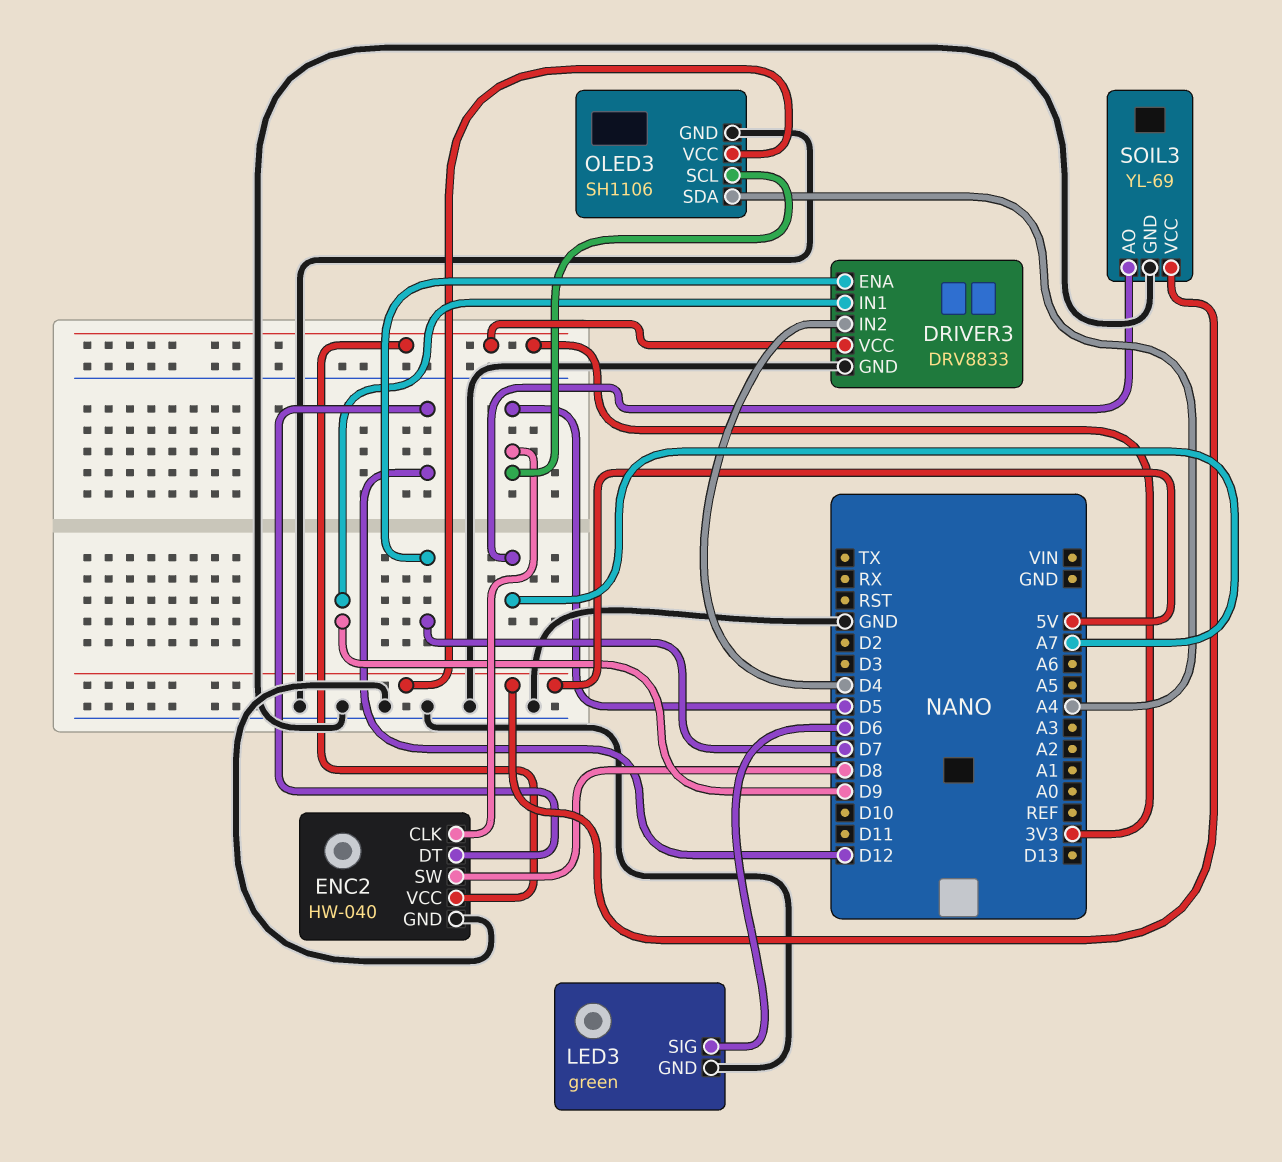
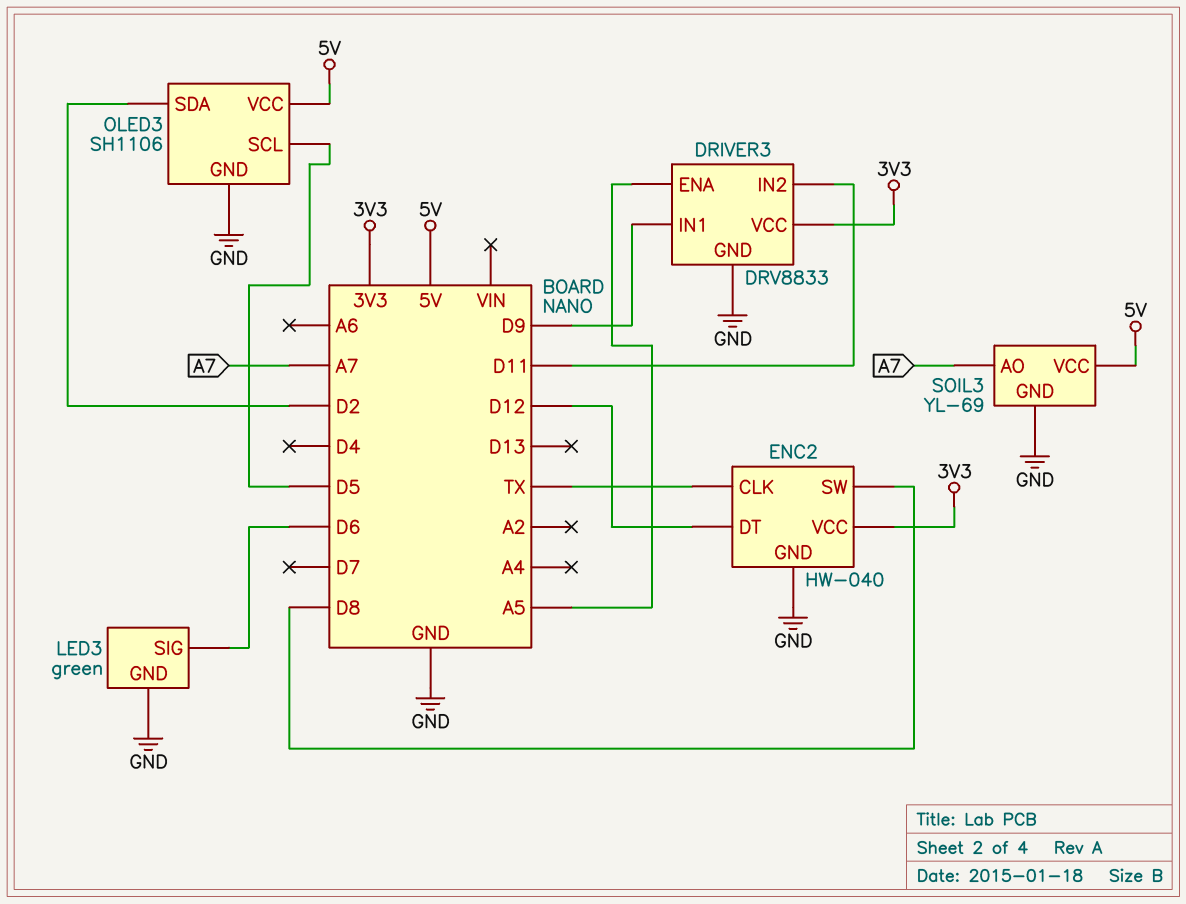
DRIVER3 pin ENA: D7 -> A5
DRIVER3 pin IN2: D4 -> D11
ENC2 pin CLK: D5 -> TX
OLED3 pin SDA: A4 -> D2

